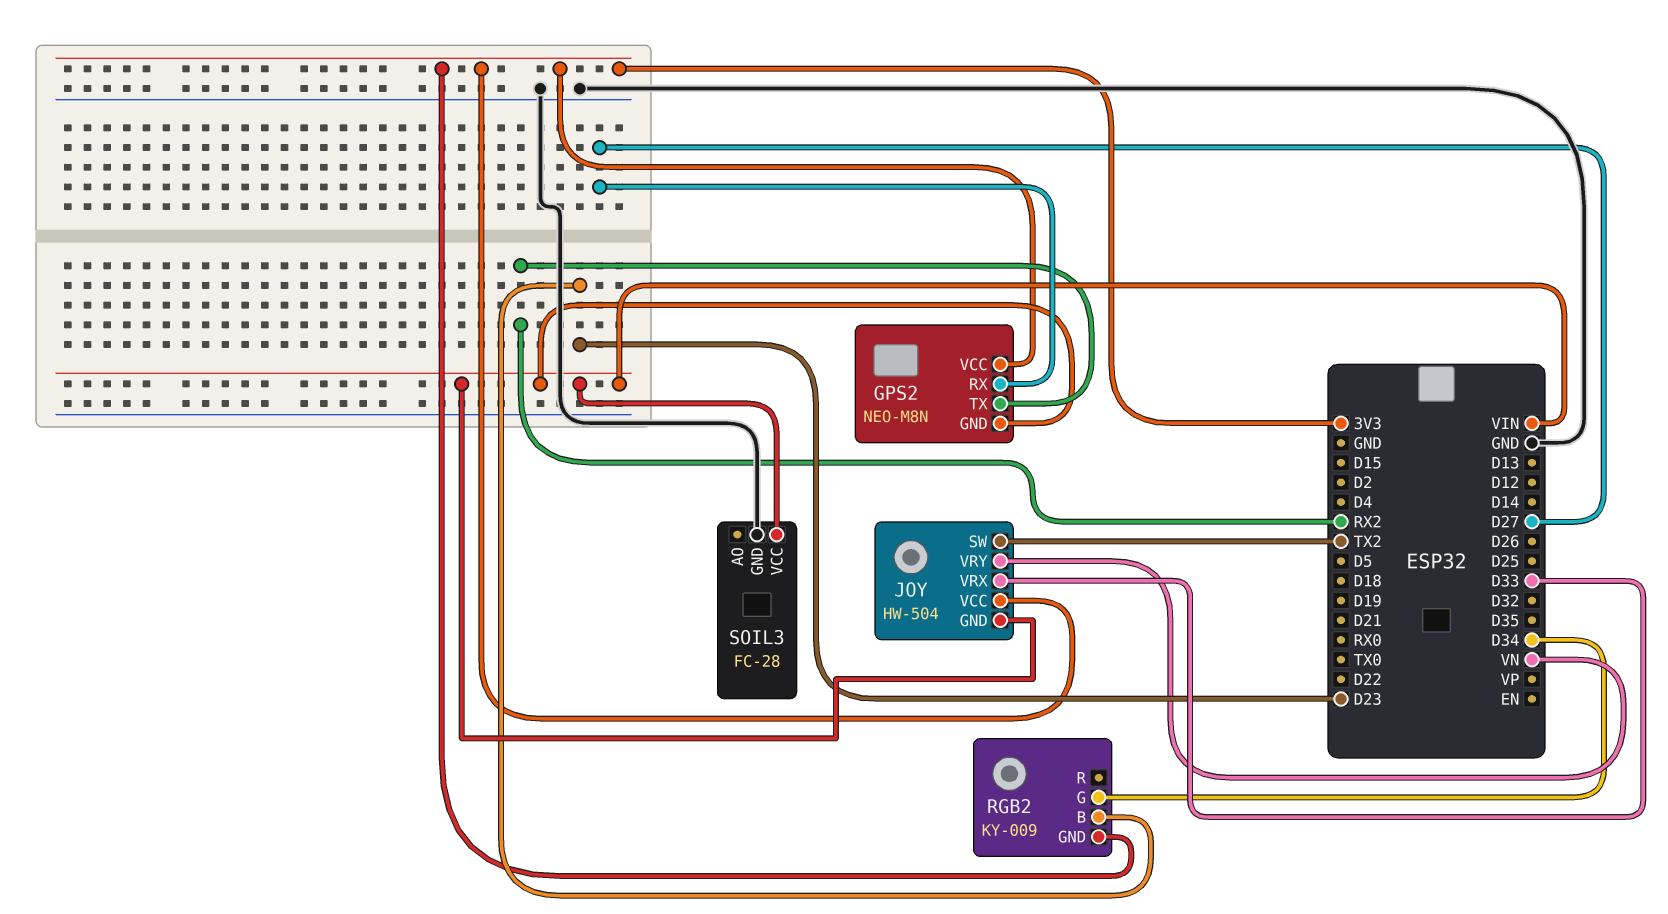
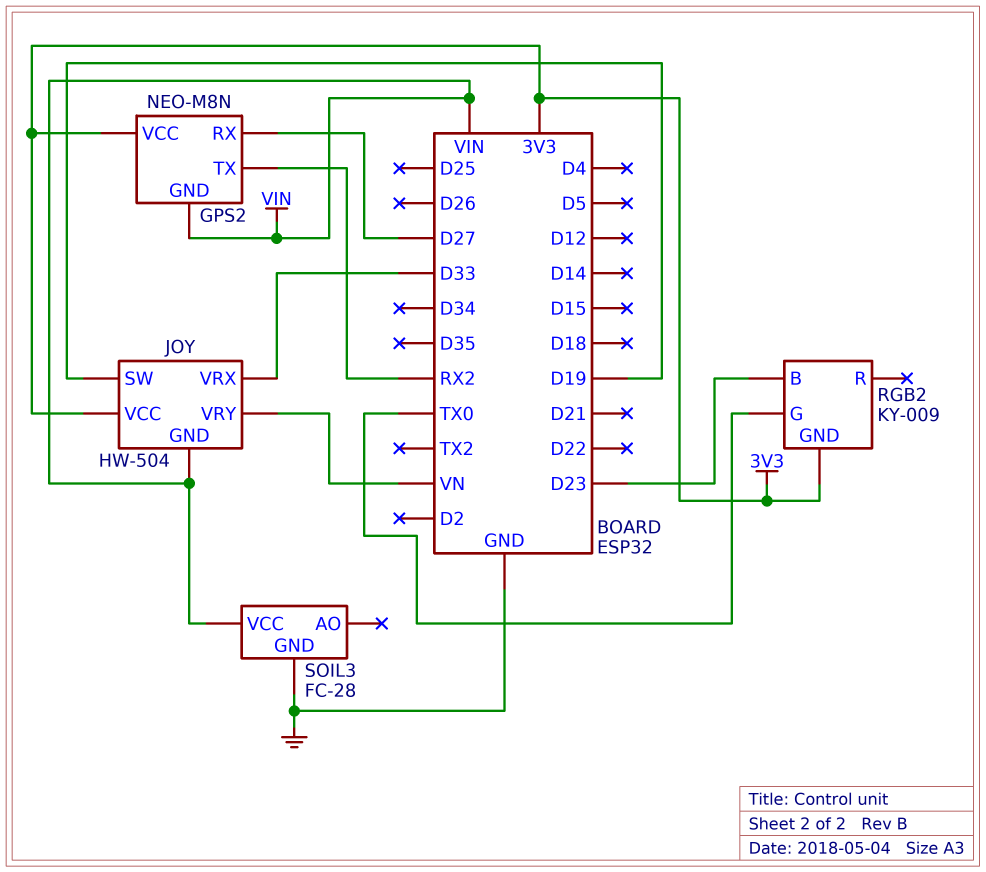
JOY pin SW: TX2 -> D19
RGB2 pin G: D34 -> TX0

